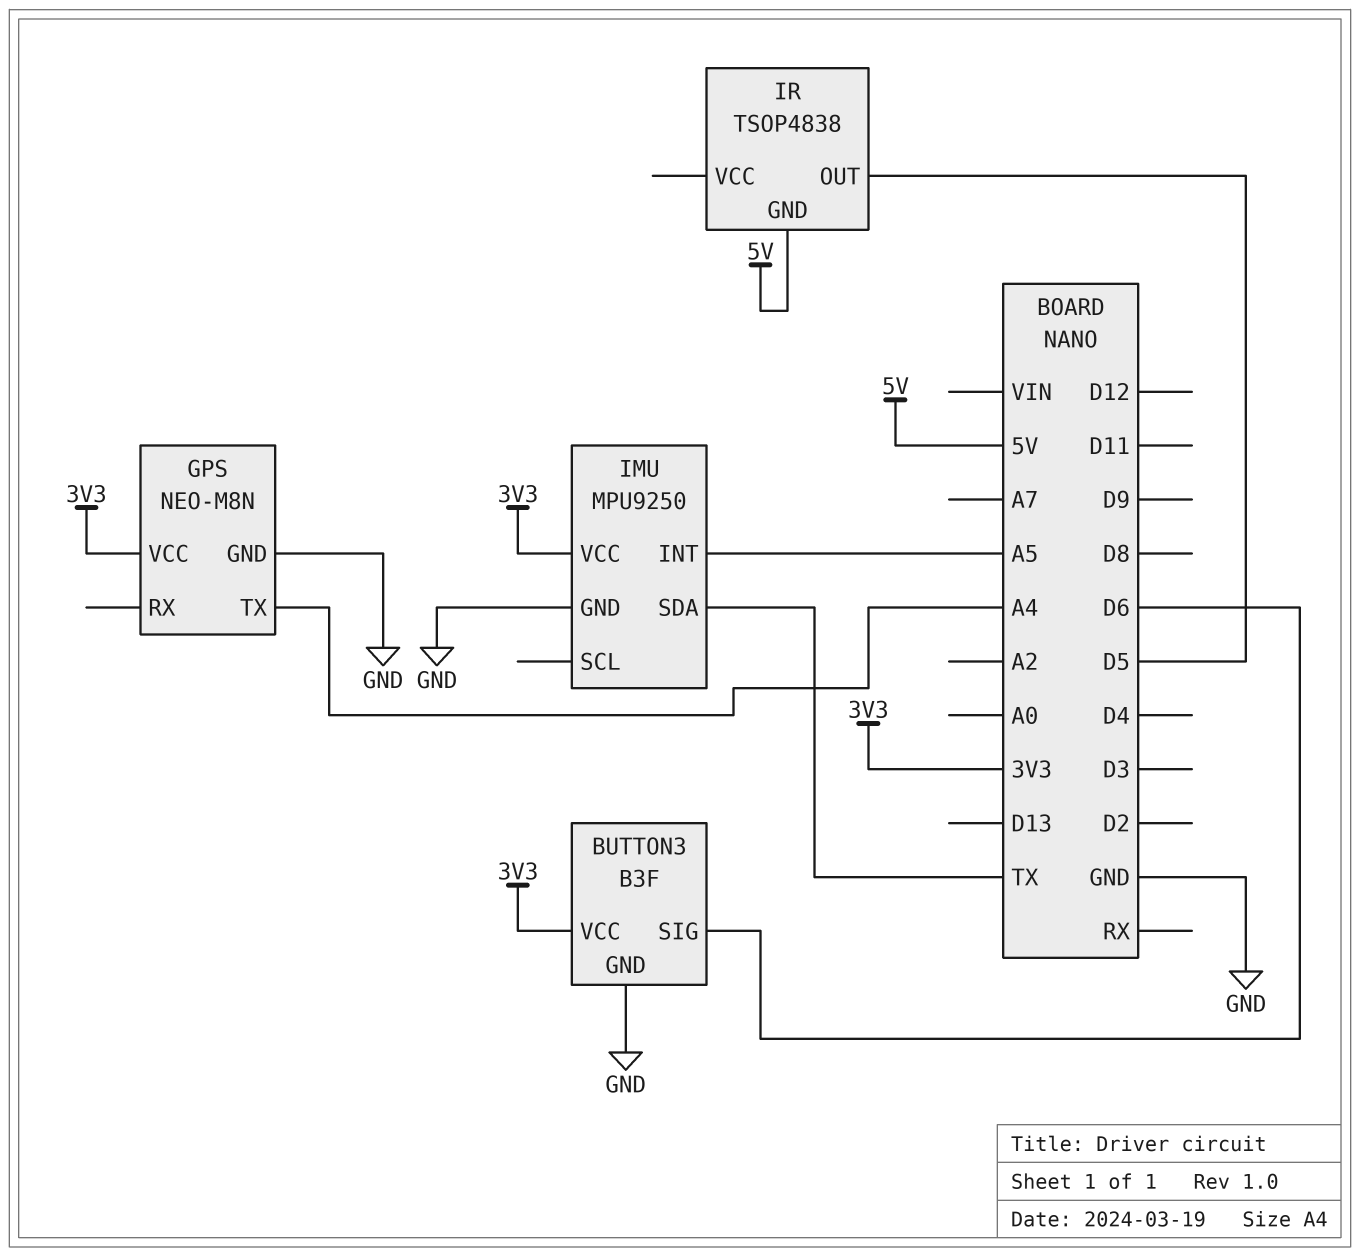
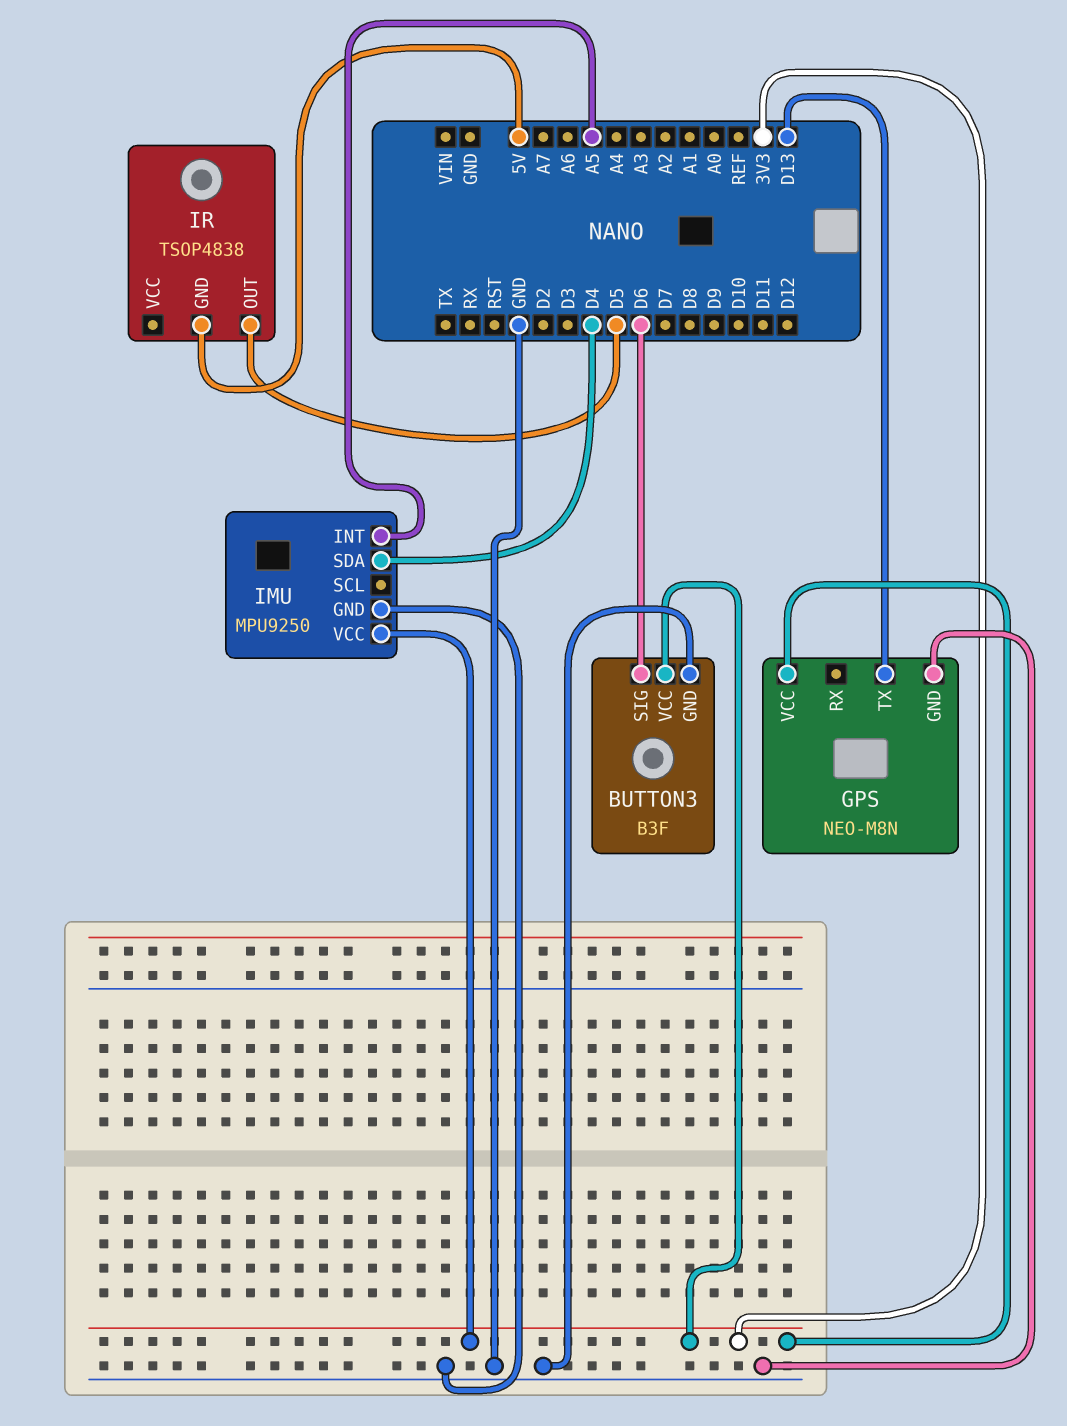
GPS pin TX: A4 -> D13
IMU pin SDA: TX -> D4

